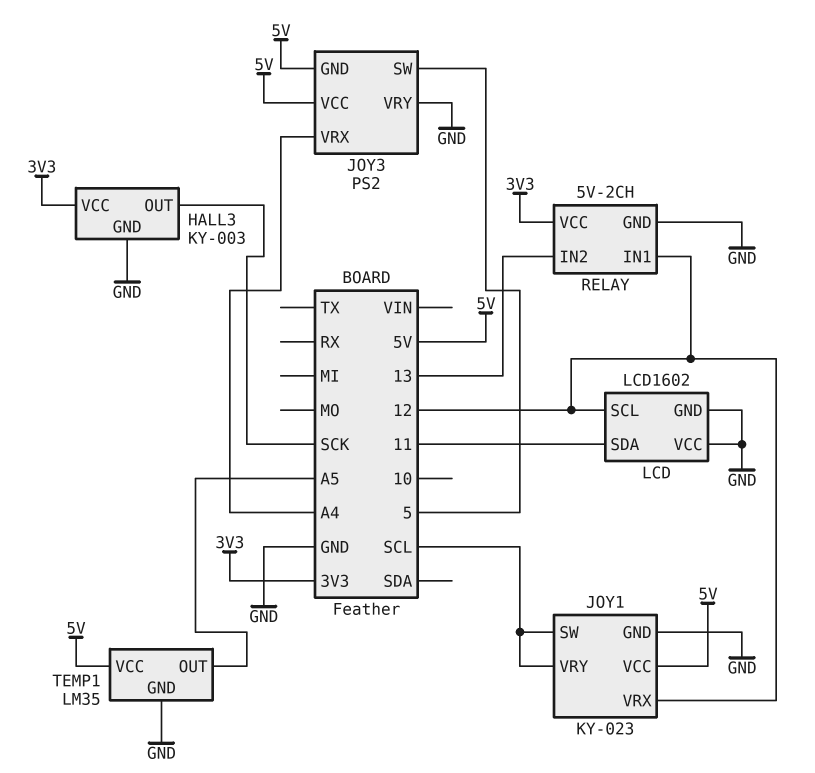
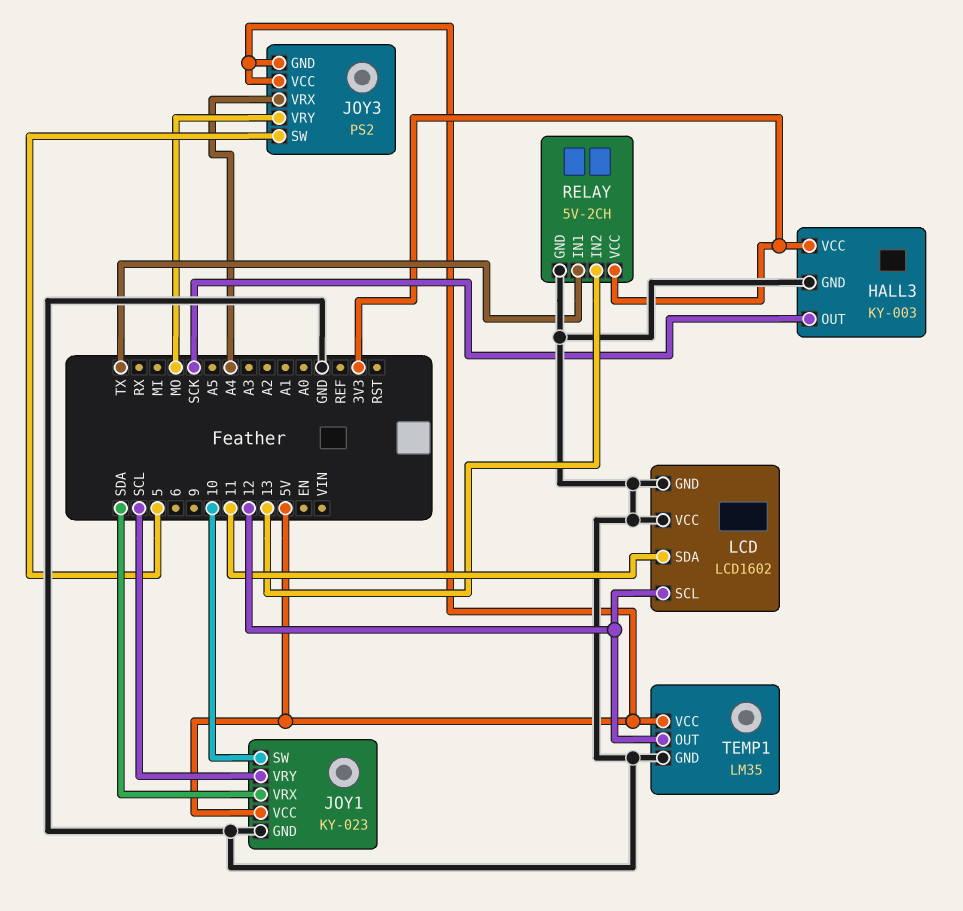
JOY1 pin SW: SCL -> 10
JOY1 pin VRX: 12 -> SDA
JOY3 pin VRY: GND -> MO
RELAY pin IN1: 12 -> TX
TEMP1 pin OUT: A5 -> 12

